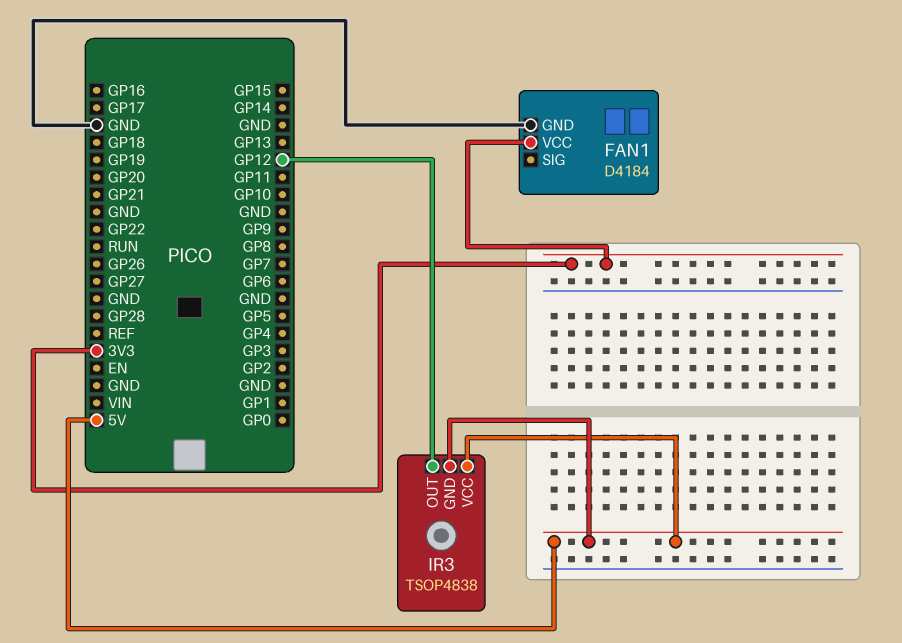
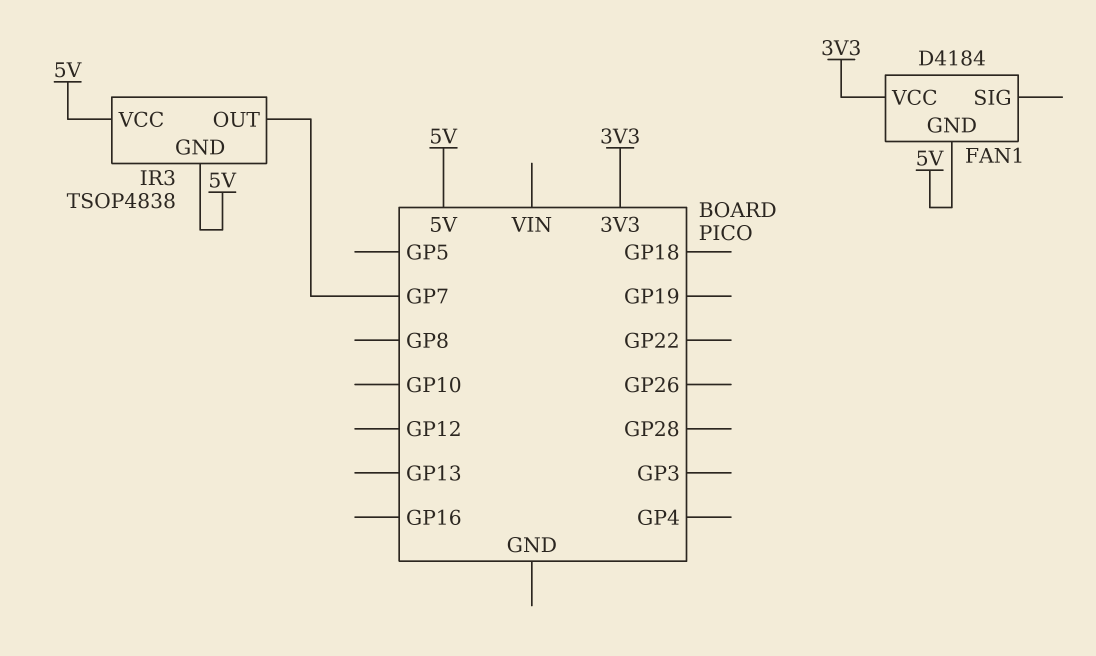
FAN1 pin GND: GND -> 5V
IR3 pin OUT: GP12 -> GP7

